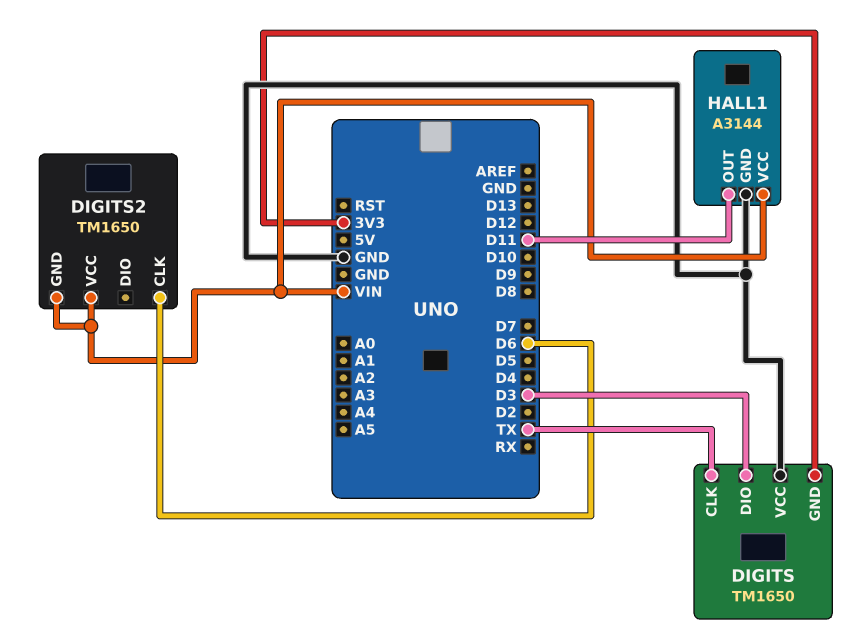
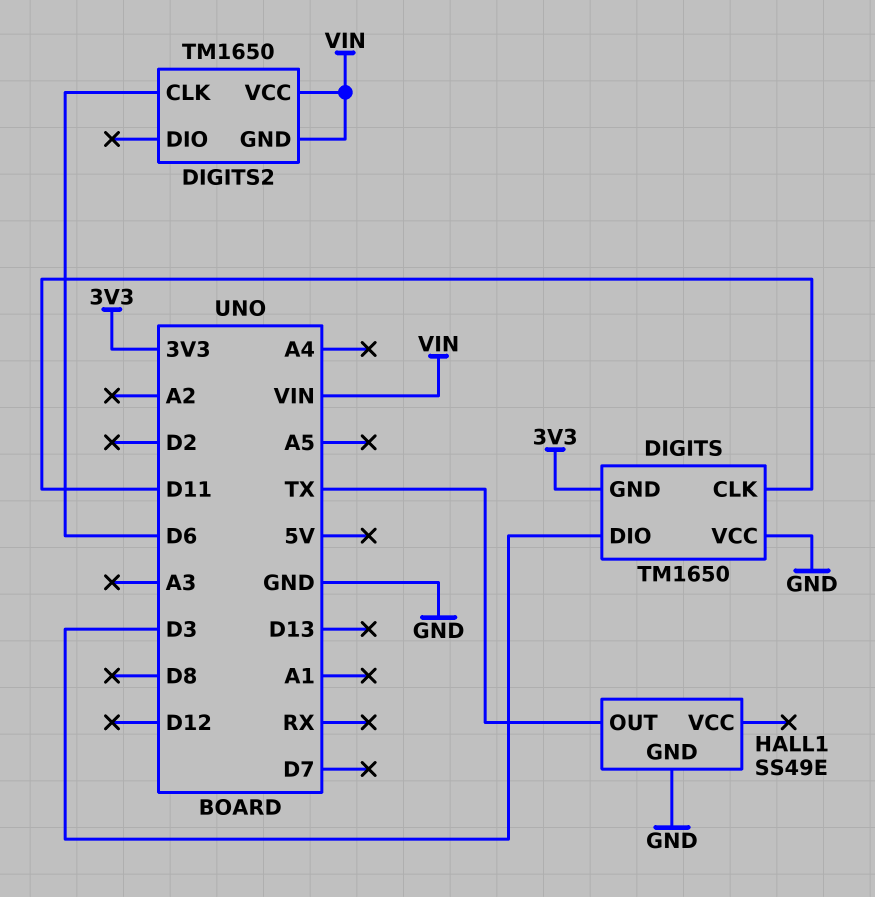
DIGITS pin CLK: TX -> D11
HALL1: A3144 -> SS49E
HALL1 pin OUT: D11 -> TX
HALL1 pin VCC: VIN -> none

